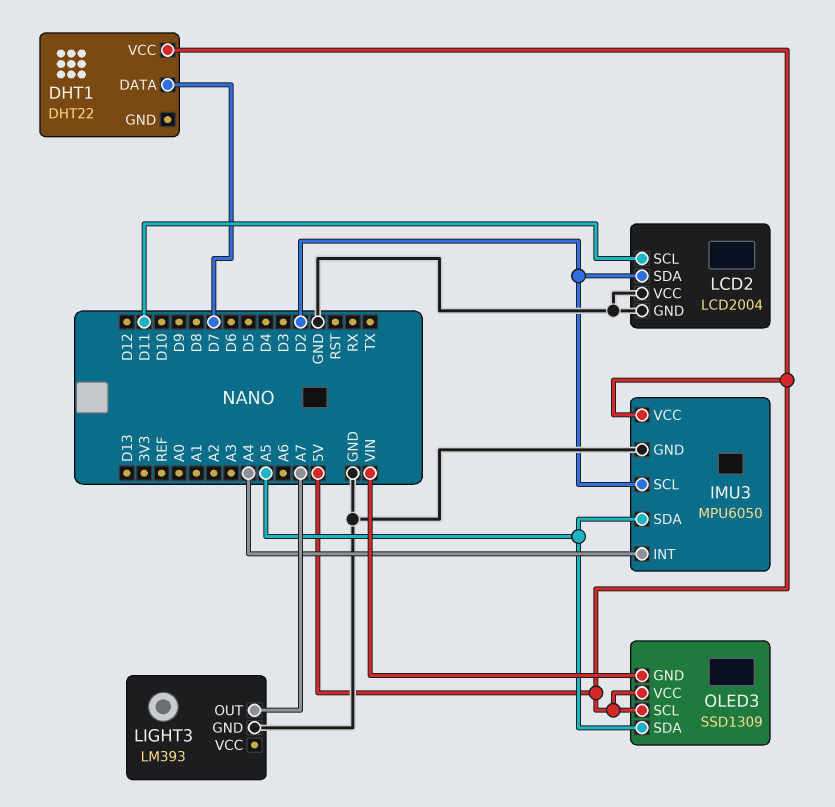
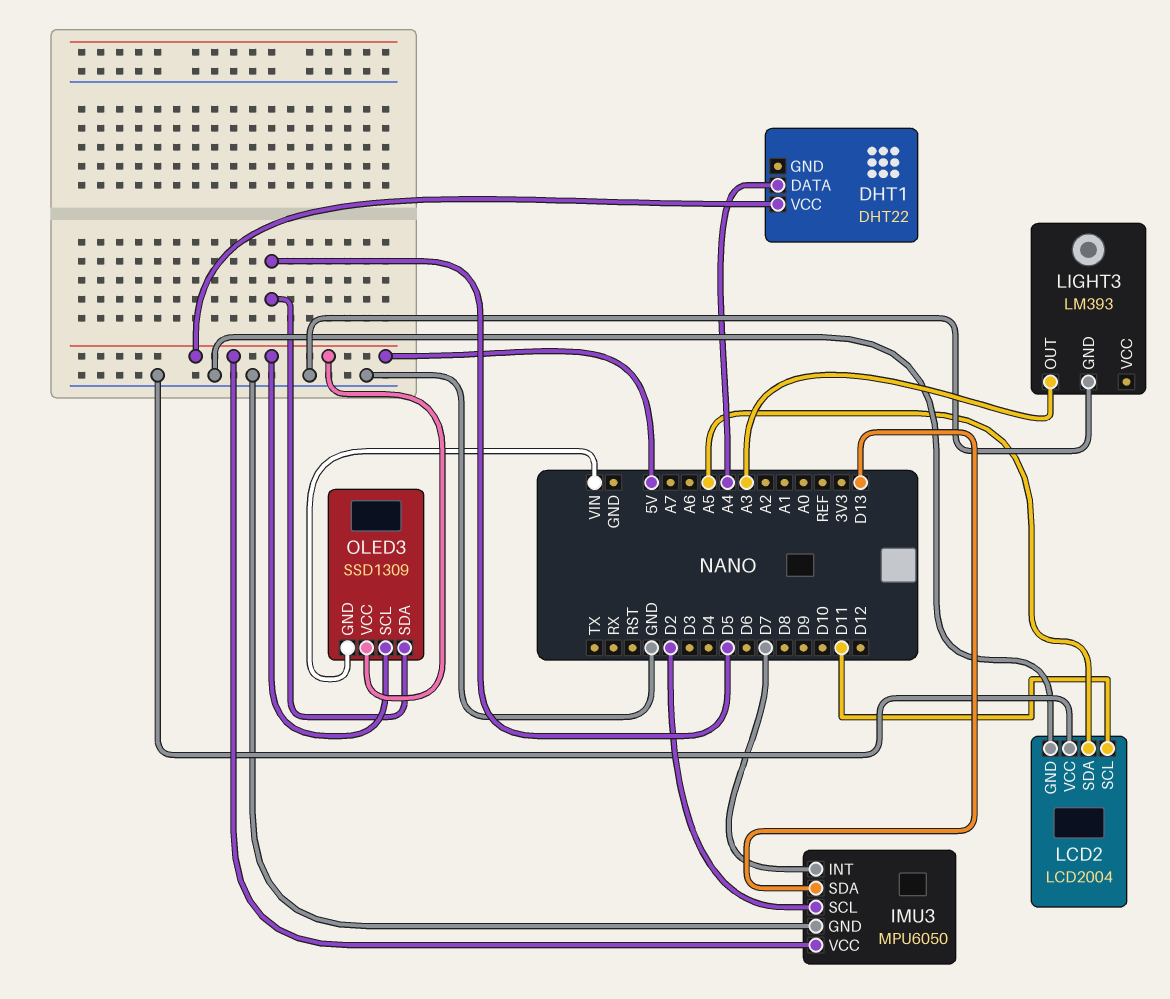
DHT1 pin DATA: D7 -> A4
IMU3 pin INT: A4 -> D7
IMU3 pin SDA: A5 -> D13
LCD2 pin SDA: D2 -> A5
LIGHT3 pin OUT: A7 -> A3
OLED3 pin SDA: A5 -> D5

